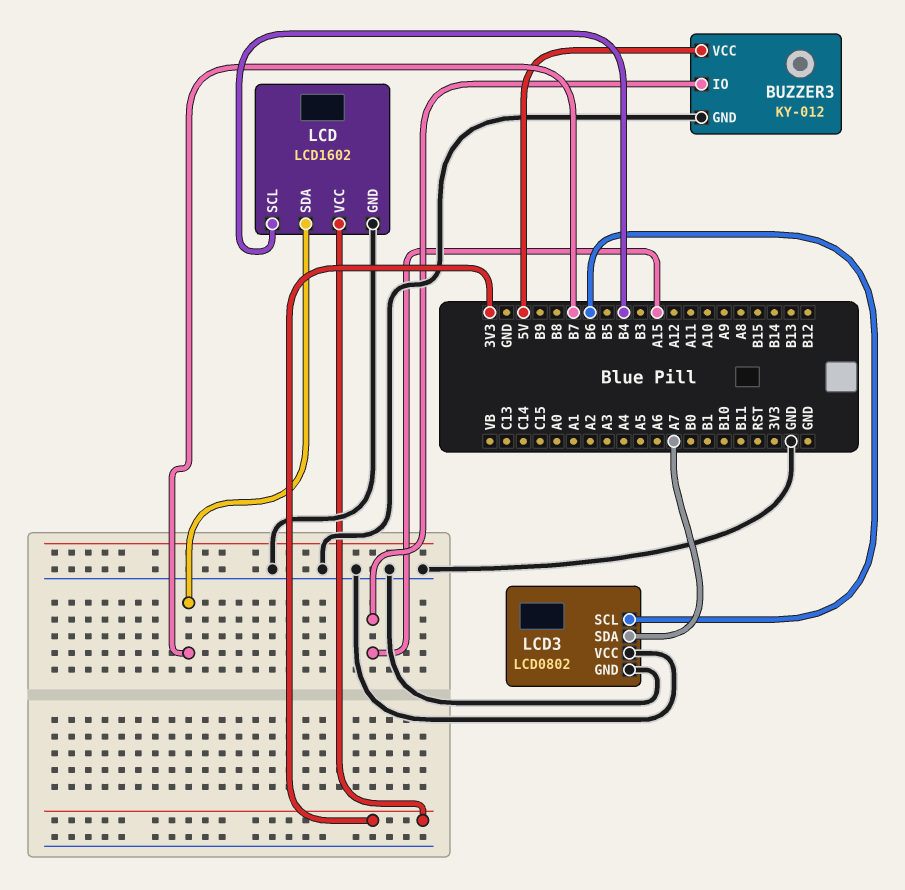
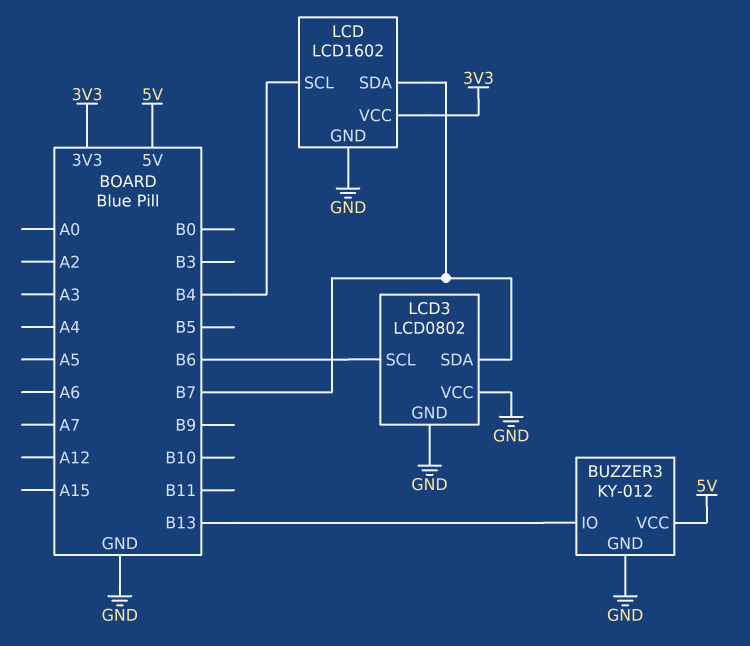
BUZZER3 pin IO: A15 -> B13
LCD3 pin SDA: A7 -> B7

